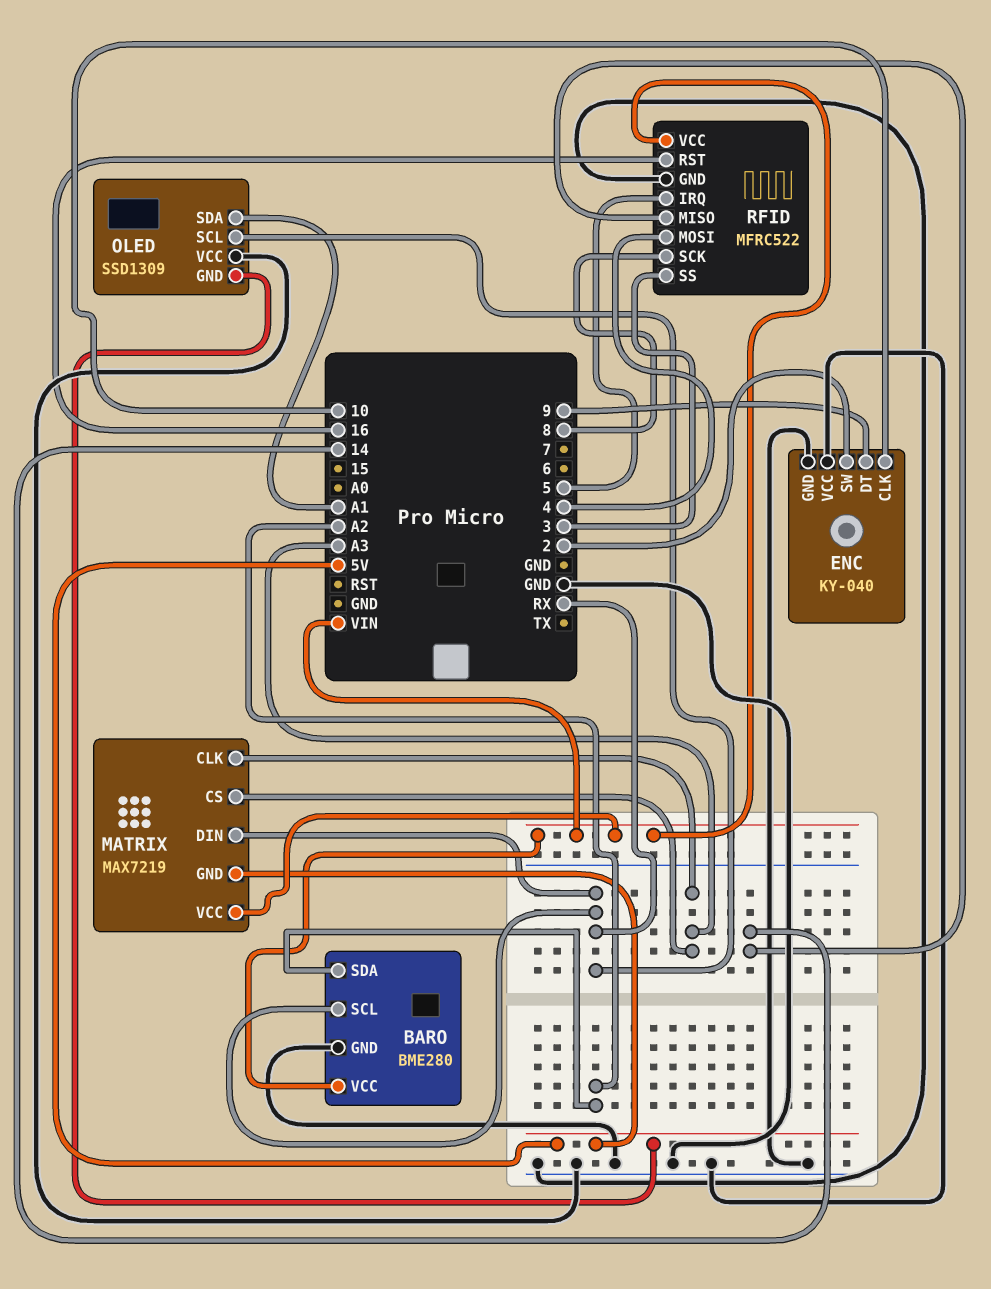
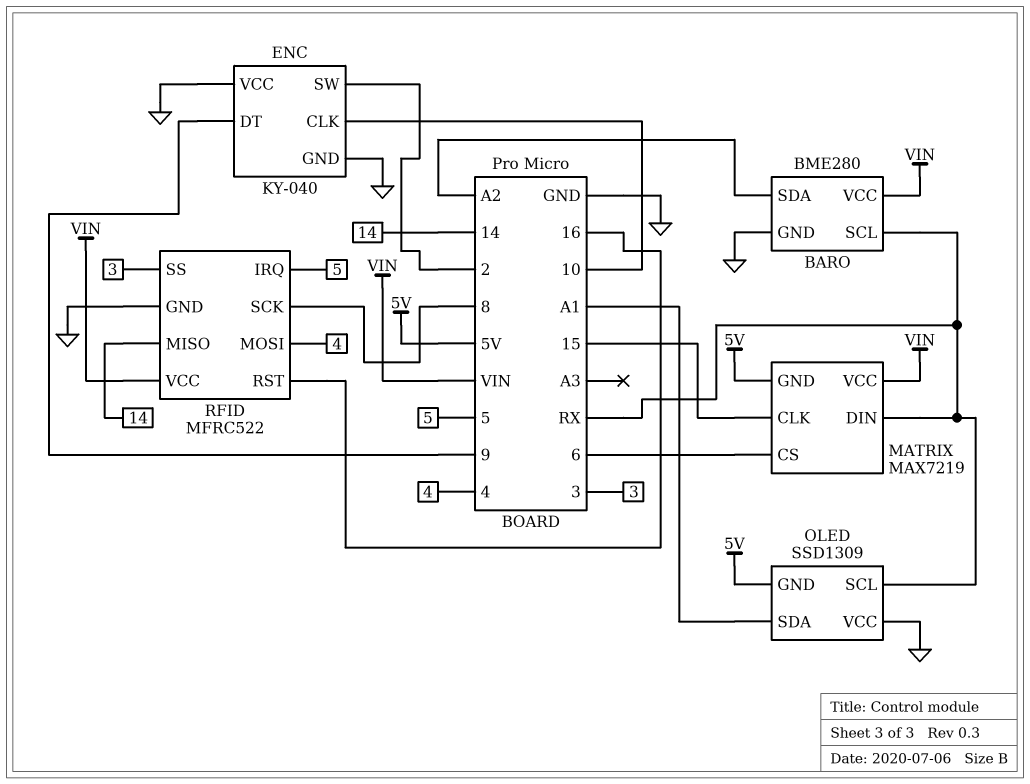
MATRIX pin CLK: A3 -> 15
MATRIX pin CS: A3 -> 6

